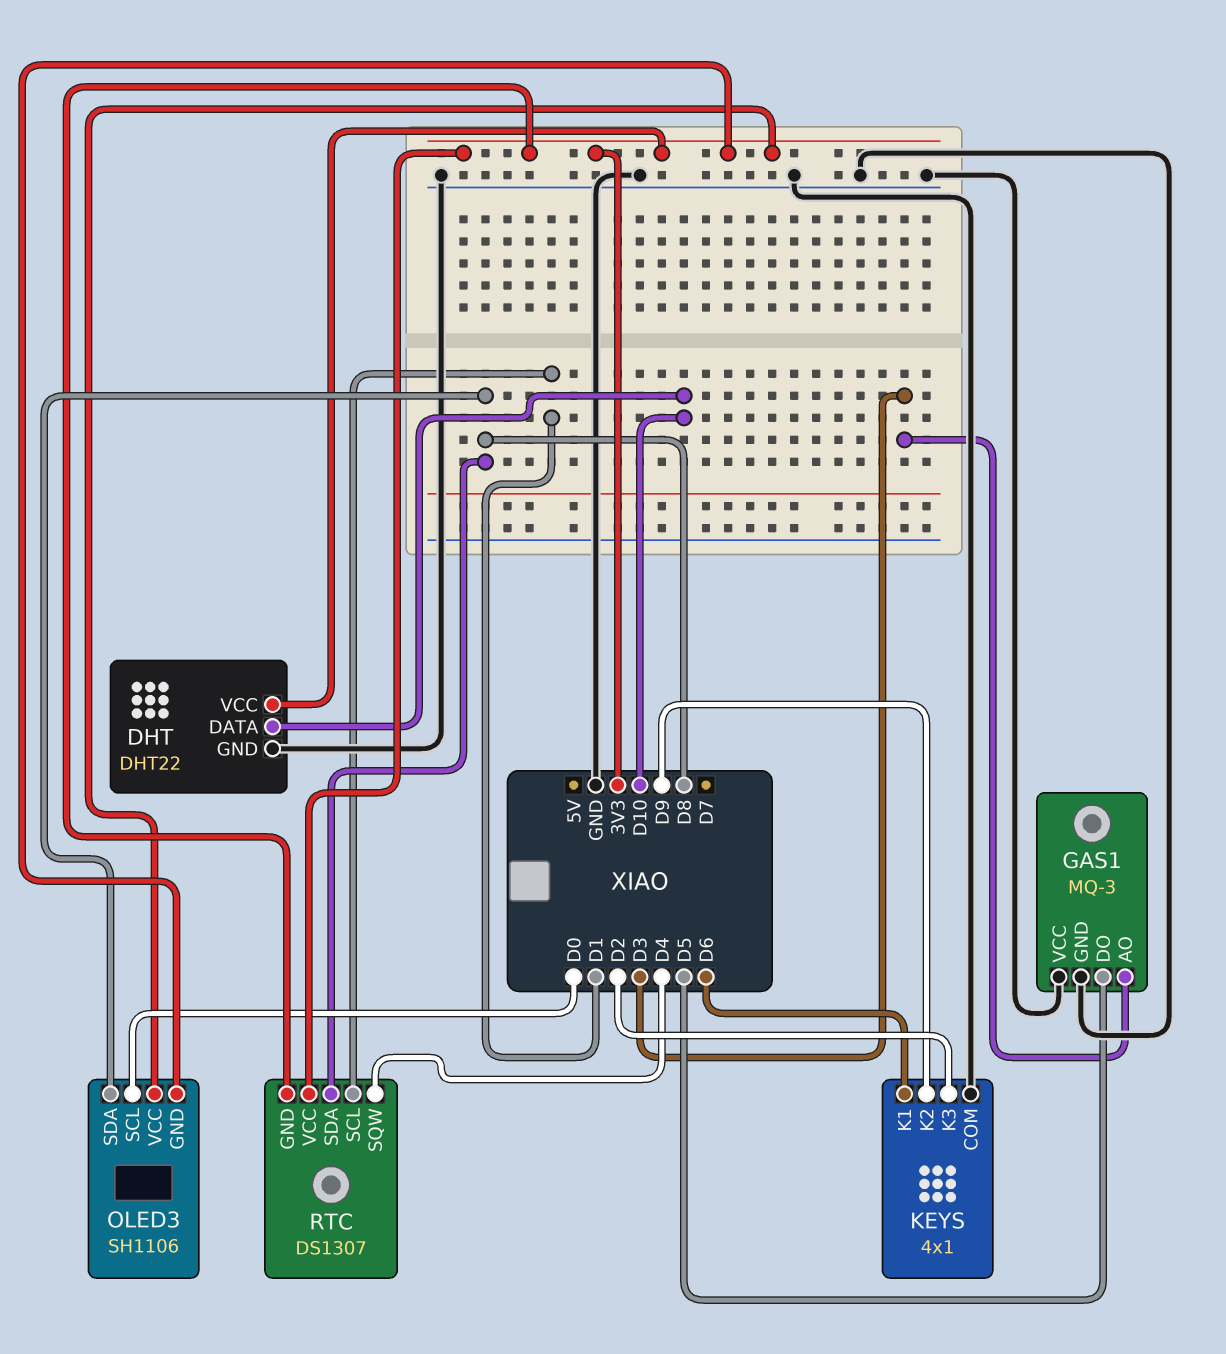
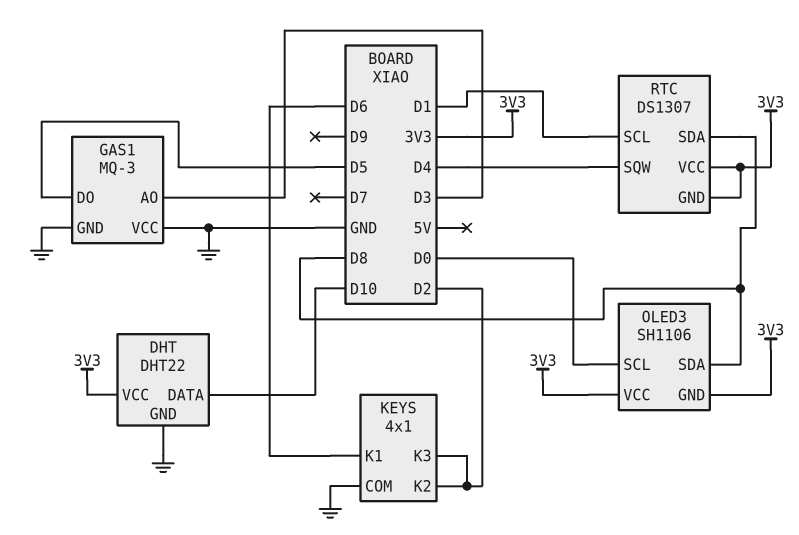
KEYS pin K2: D9 -> D2

